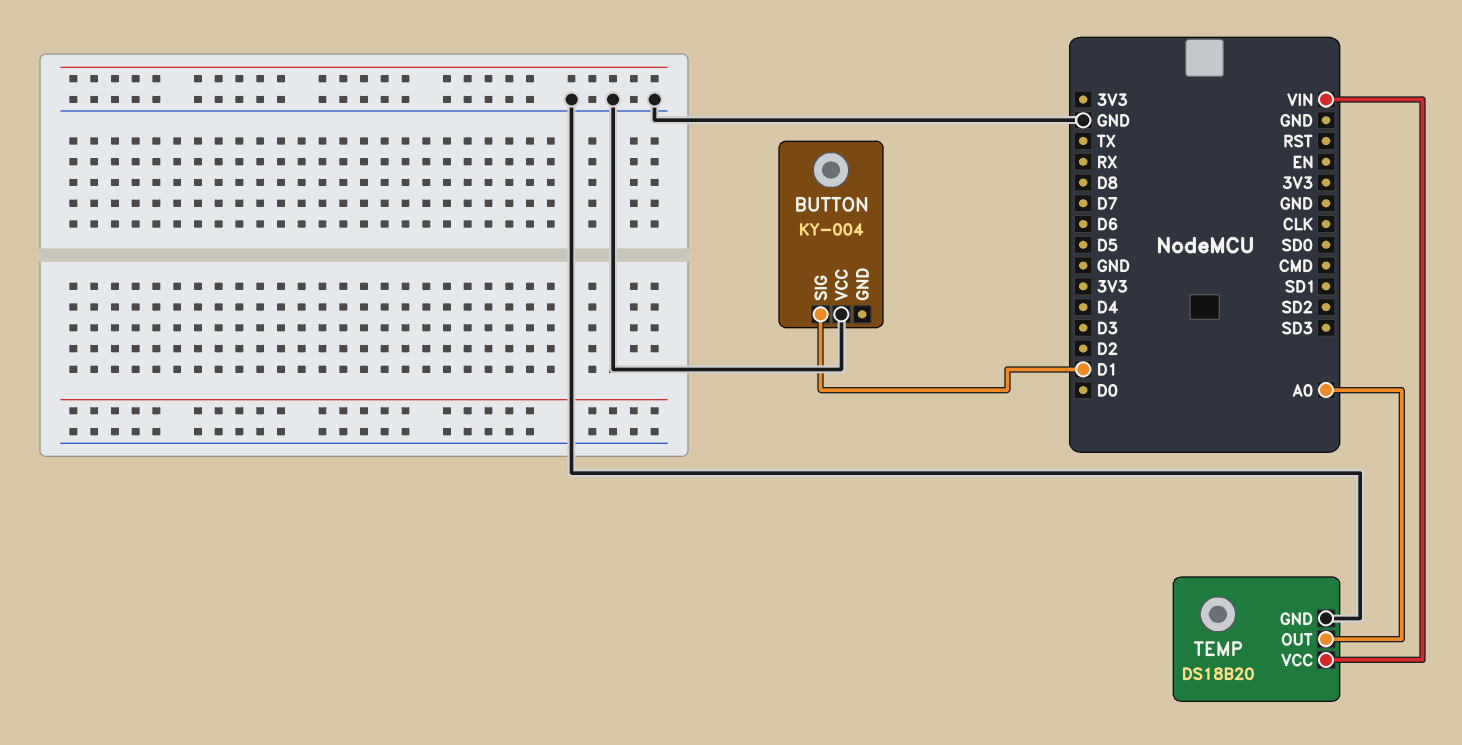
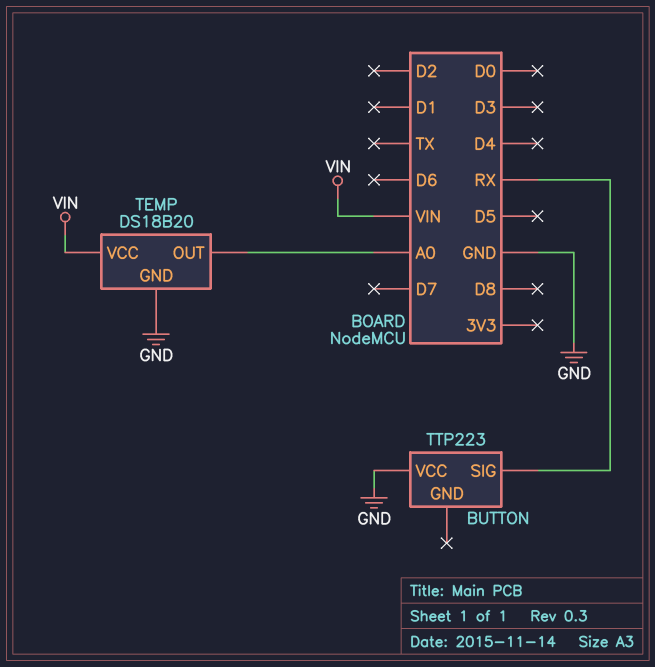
BUTTON: KY-004 -> TTP223
BUTTON pin SIG: D1 -> RX

